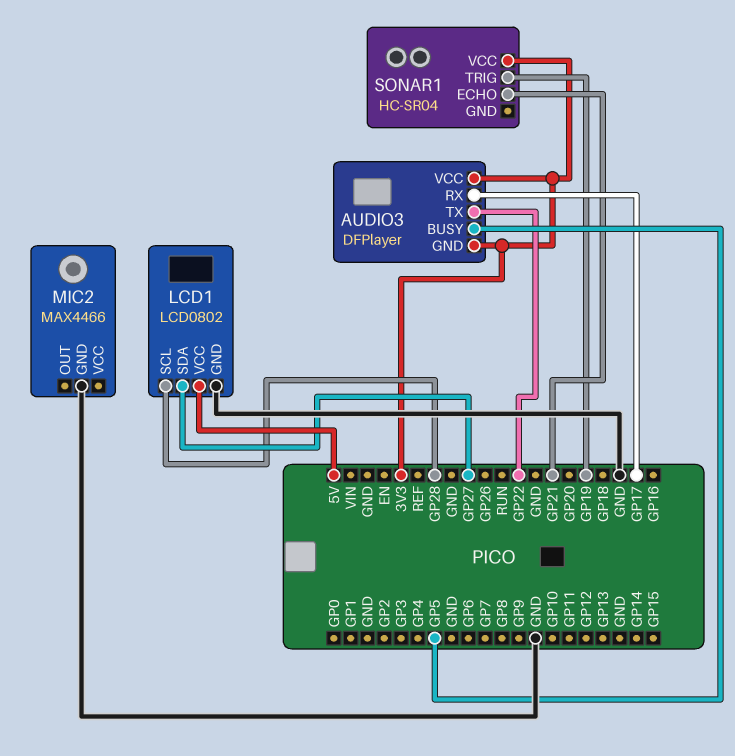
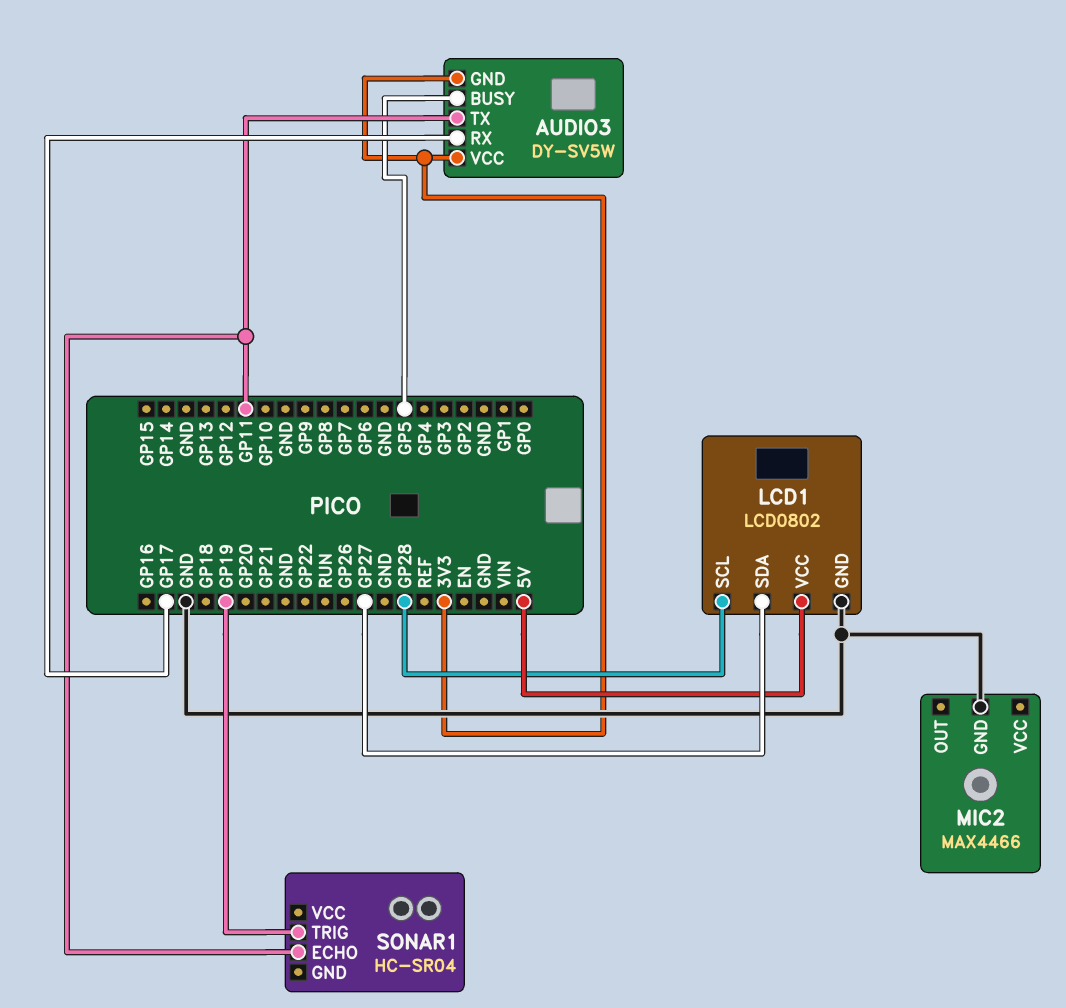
AUDIO3: DFPlayer -> DY-SV5W
AUDIO3 pin TX: GP22 -> GP11
SONAR1 pin ECHO: GP21 -> GP11
SONAR1 pin VCC: 3V3 -> none

